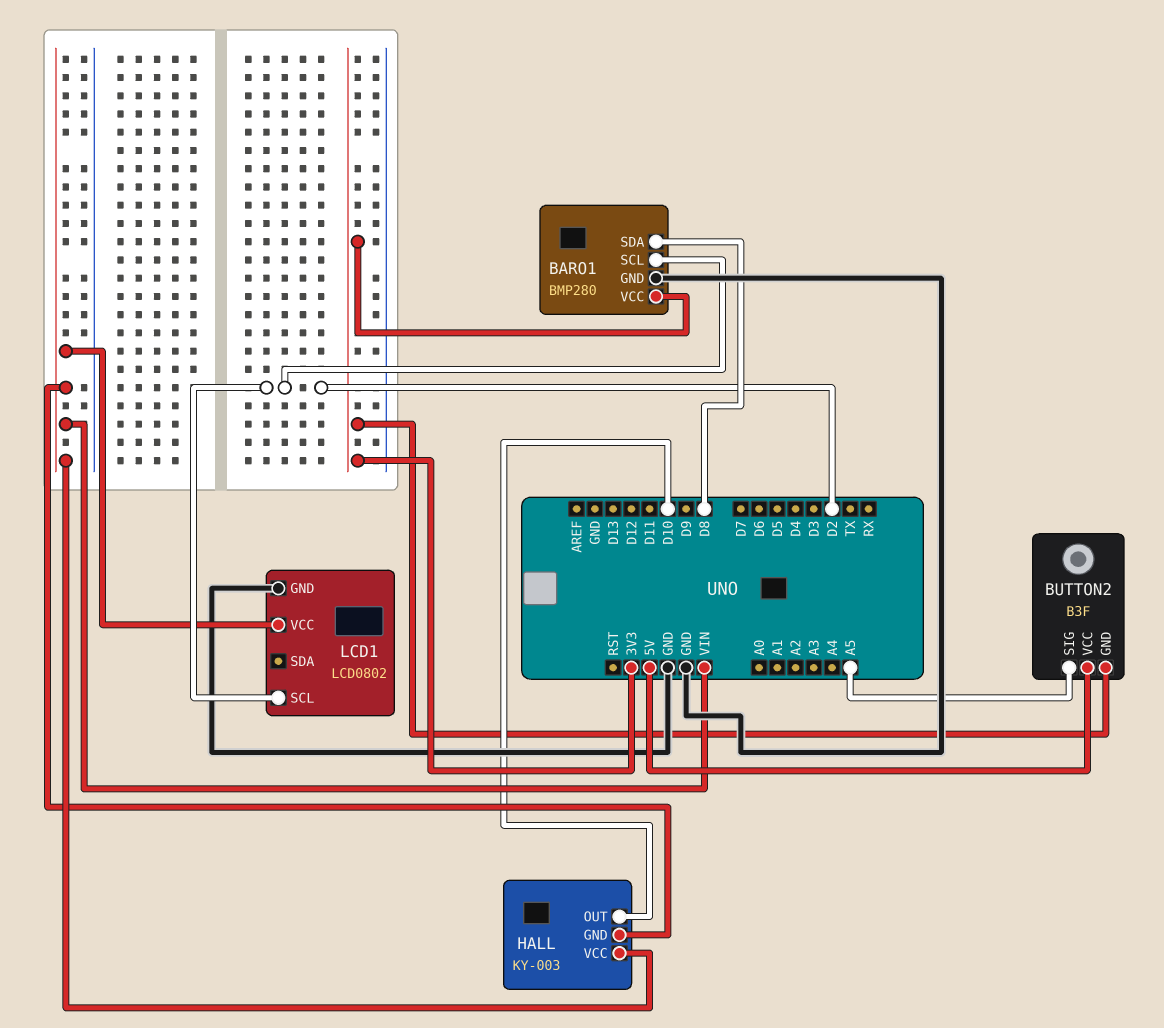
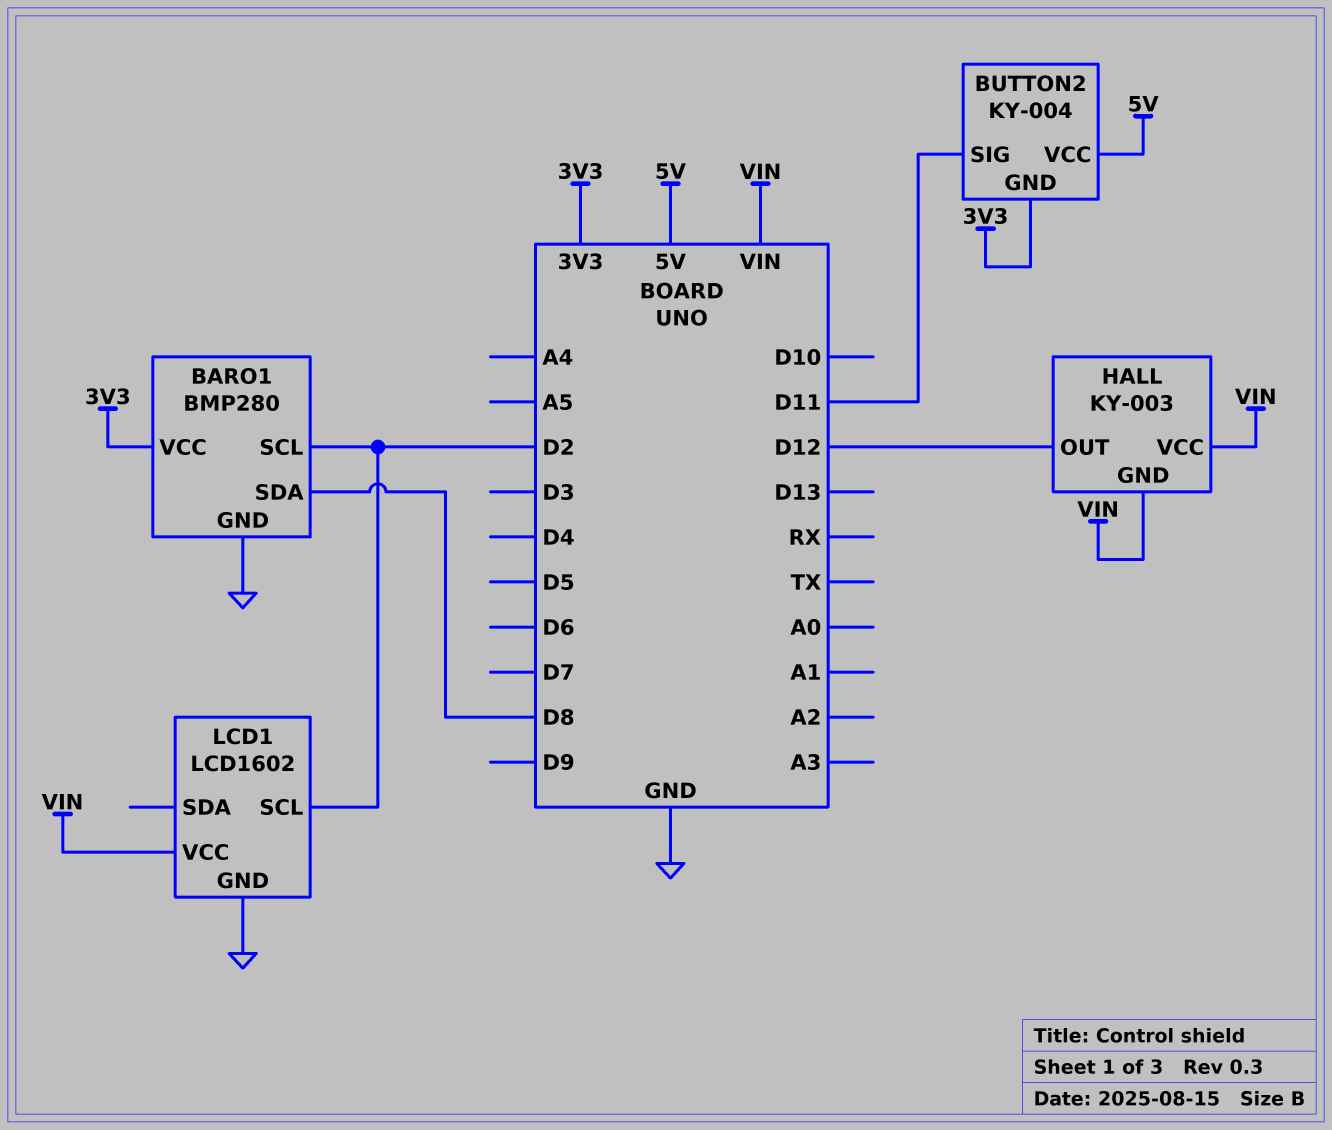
BUTTON2: B3F -> KY-004
BUTTON2 pin SIG: A5 -> D11
HALL pin OUT: D10 -> D12
LCD1: LCD0802 -> LCD1602

